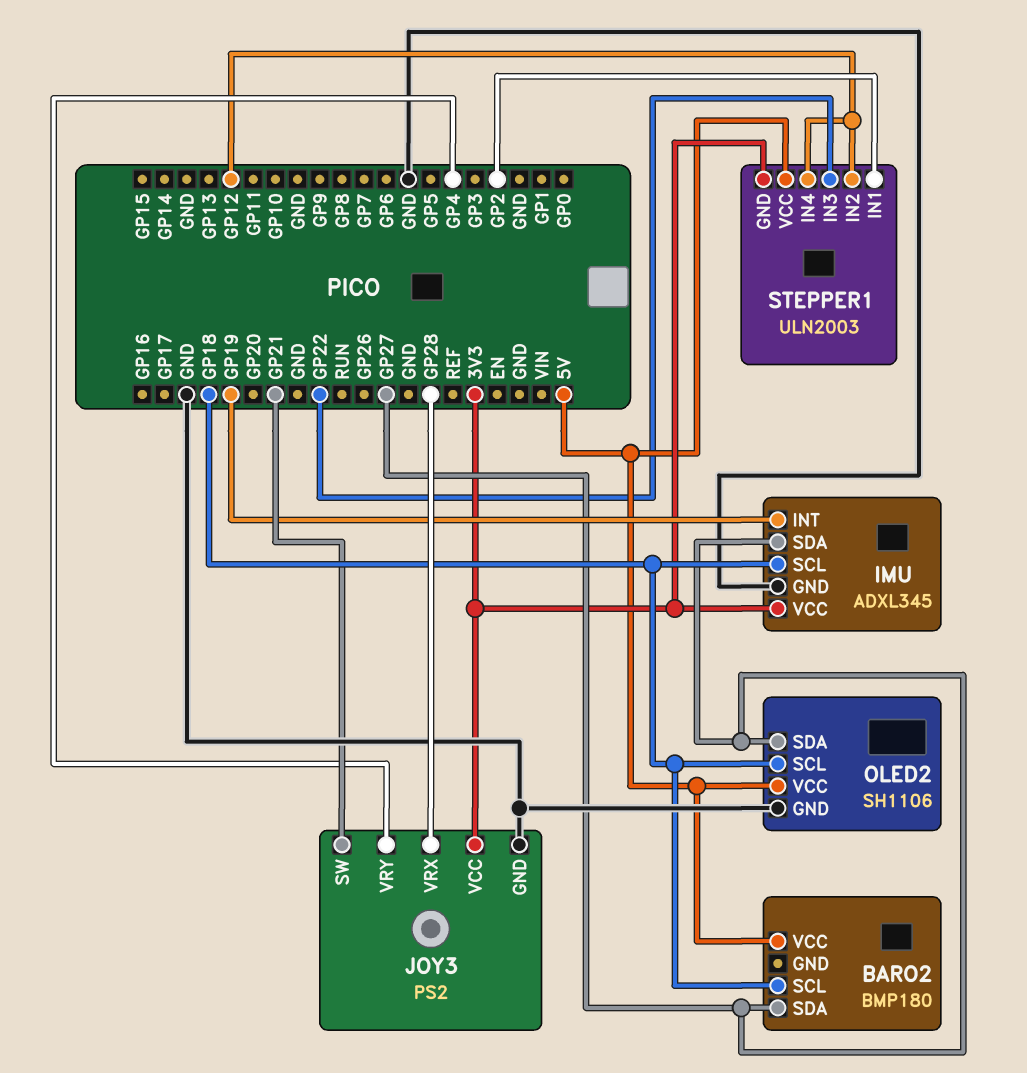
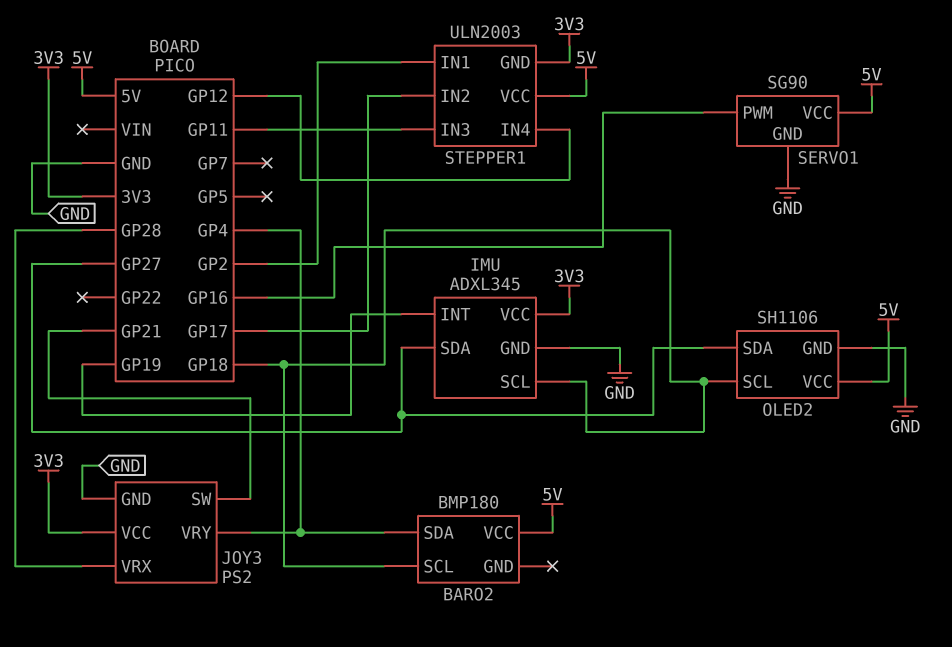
BARO2 pin SDA: GP27 -> GP4
SERVO1: none -> SG90
SERVO1 pin GND: none -> GND
SERVO1 pin PWM: none -> GP16
SERVO1 pin VCC: none -> 5V
STEPPER1 pin IN2: GP12 -> GP17
STEPPER1 pin IN3: GP22 -> GP11

